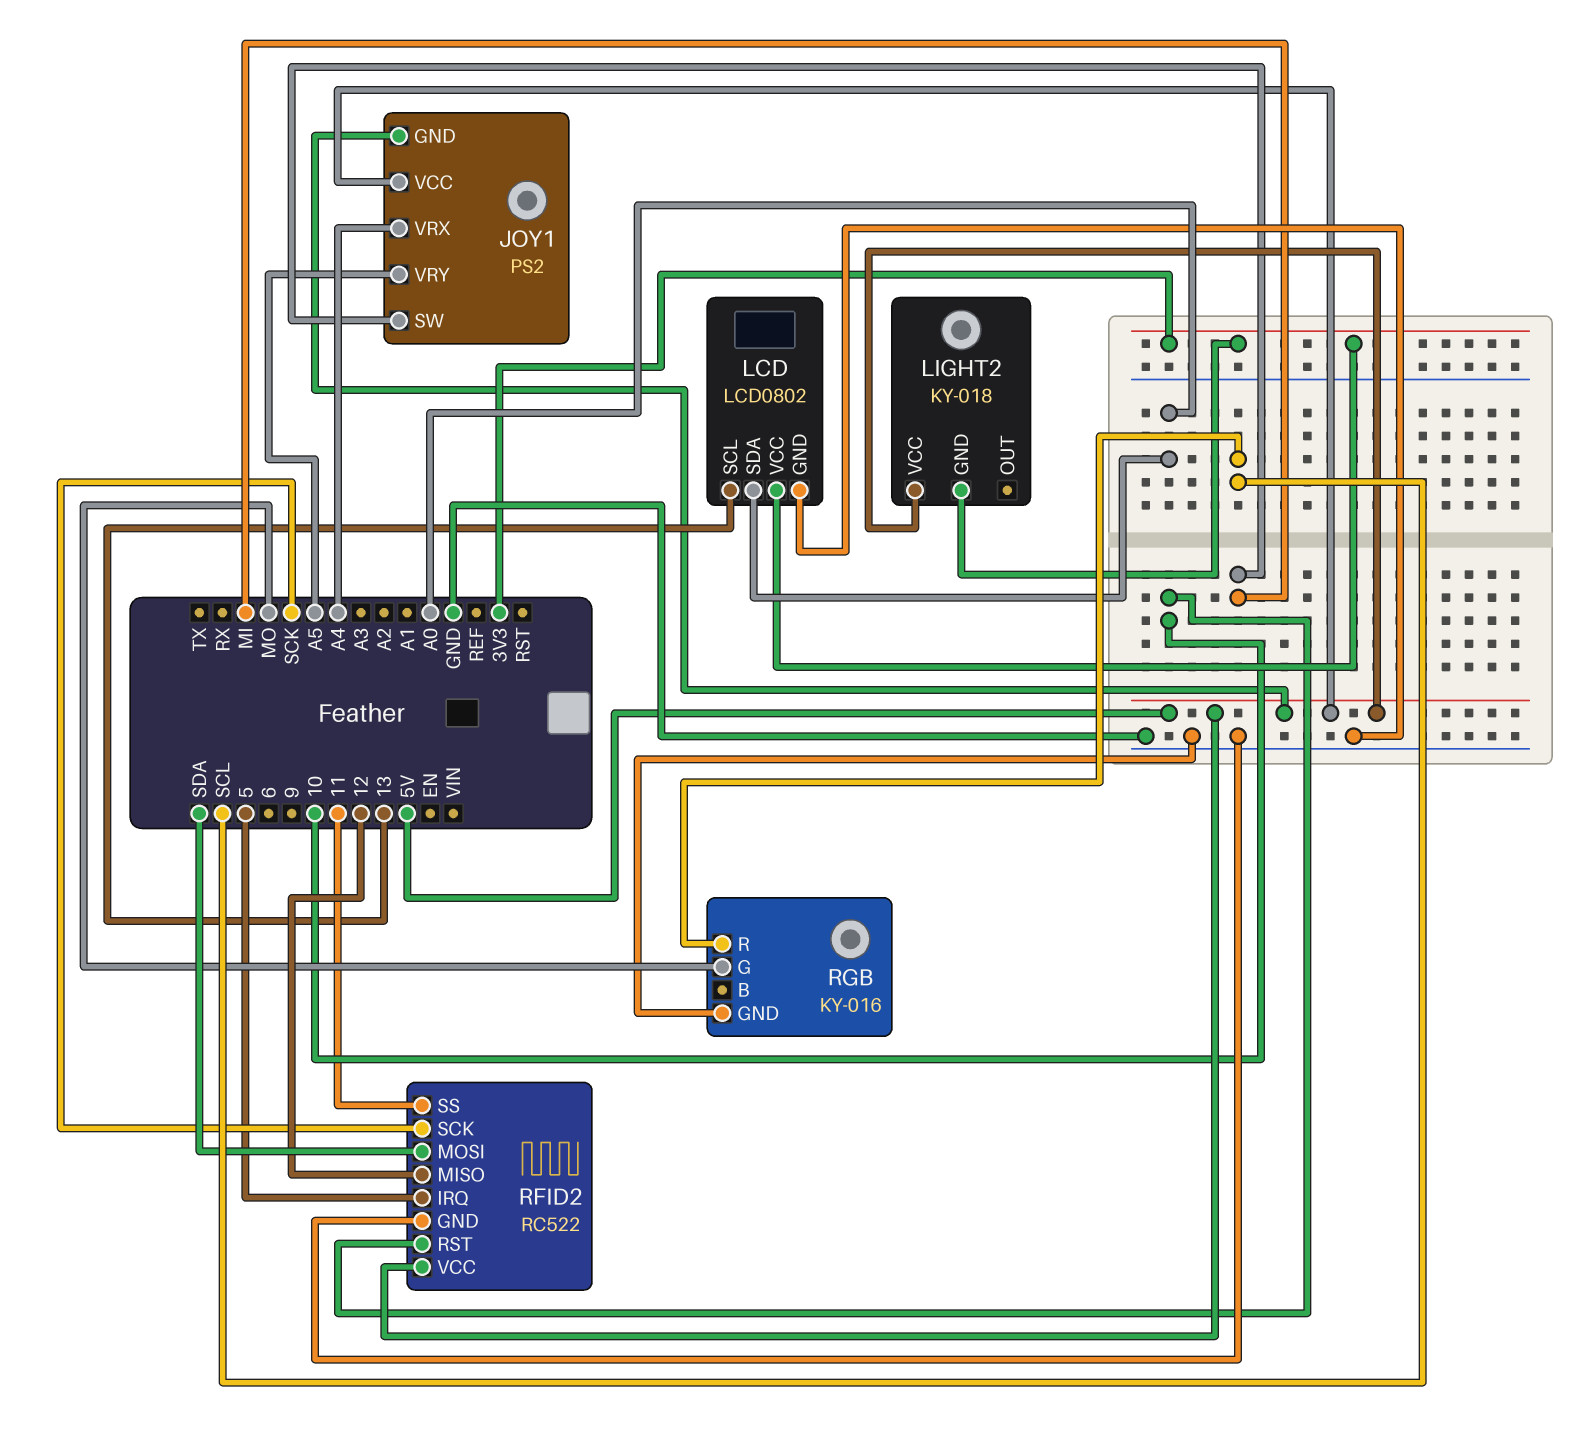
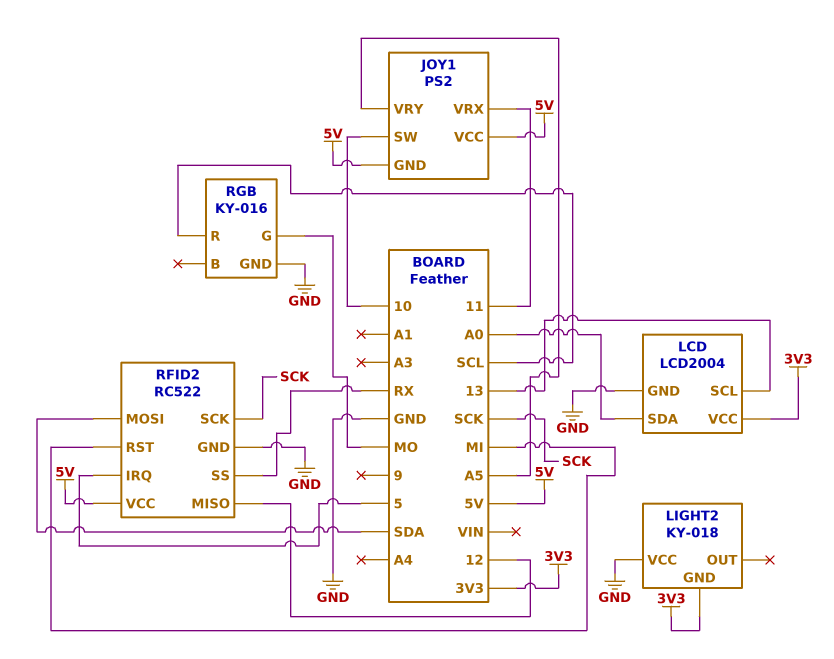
JOY1 pin SW: MI -> 10
JOY1 pin VRX: A4 -> 11
LCD: LCD0802 -> LCD2004
LIGHT2 pin VCC: 5V -> GND
RFID2 pin RST: 10 -> MI
RFID2 pin SS: 11 -> RX

